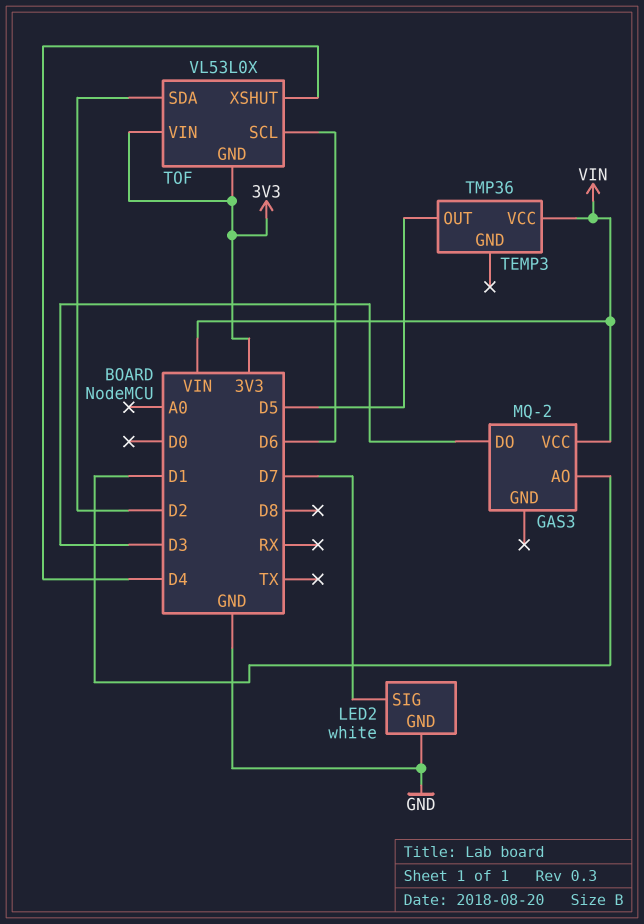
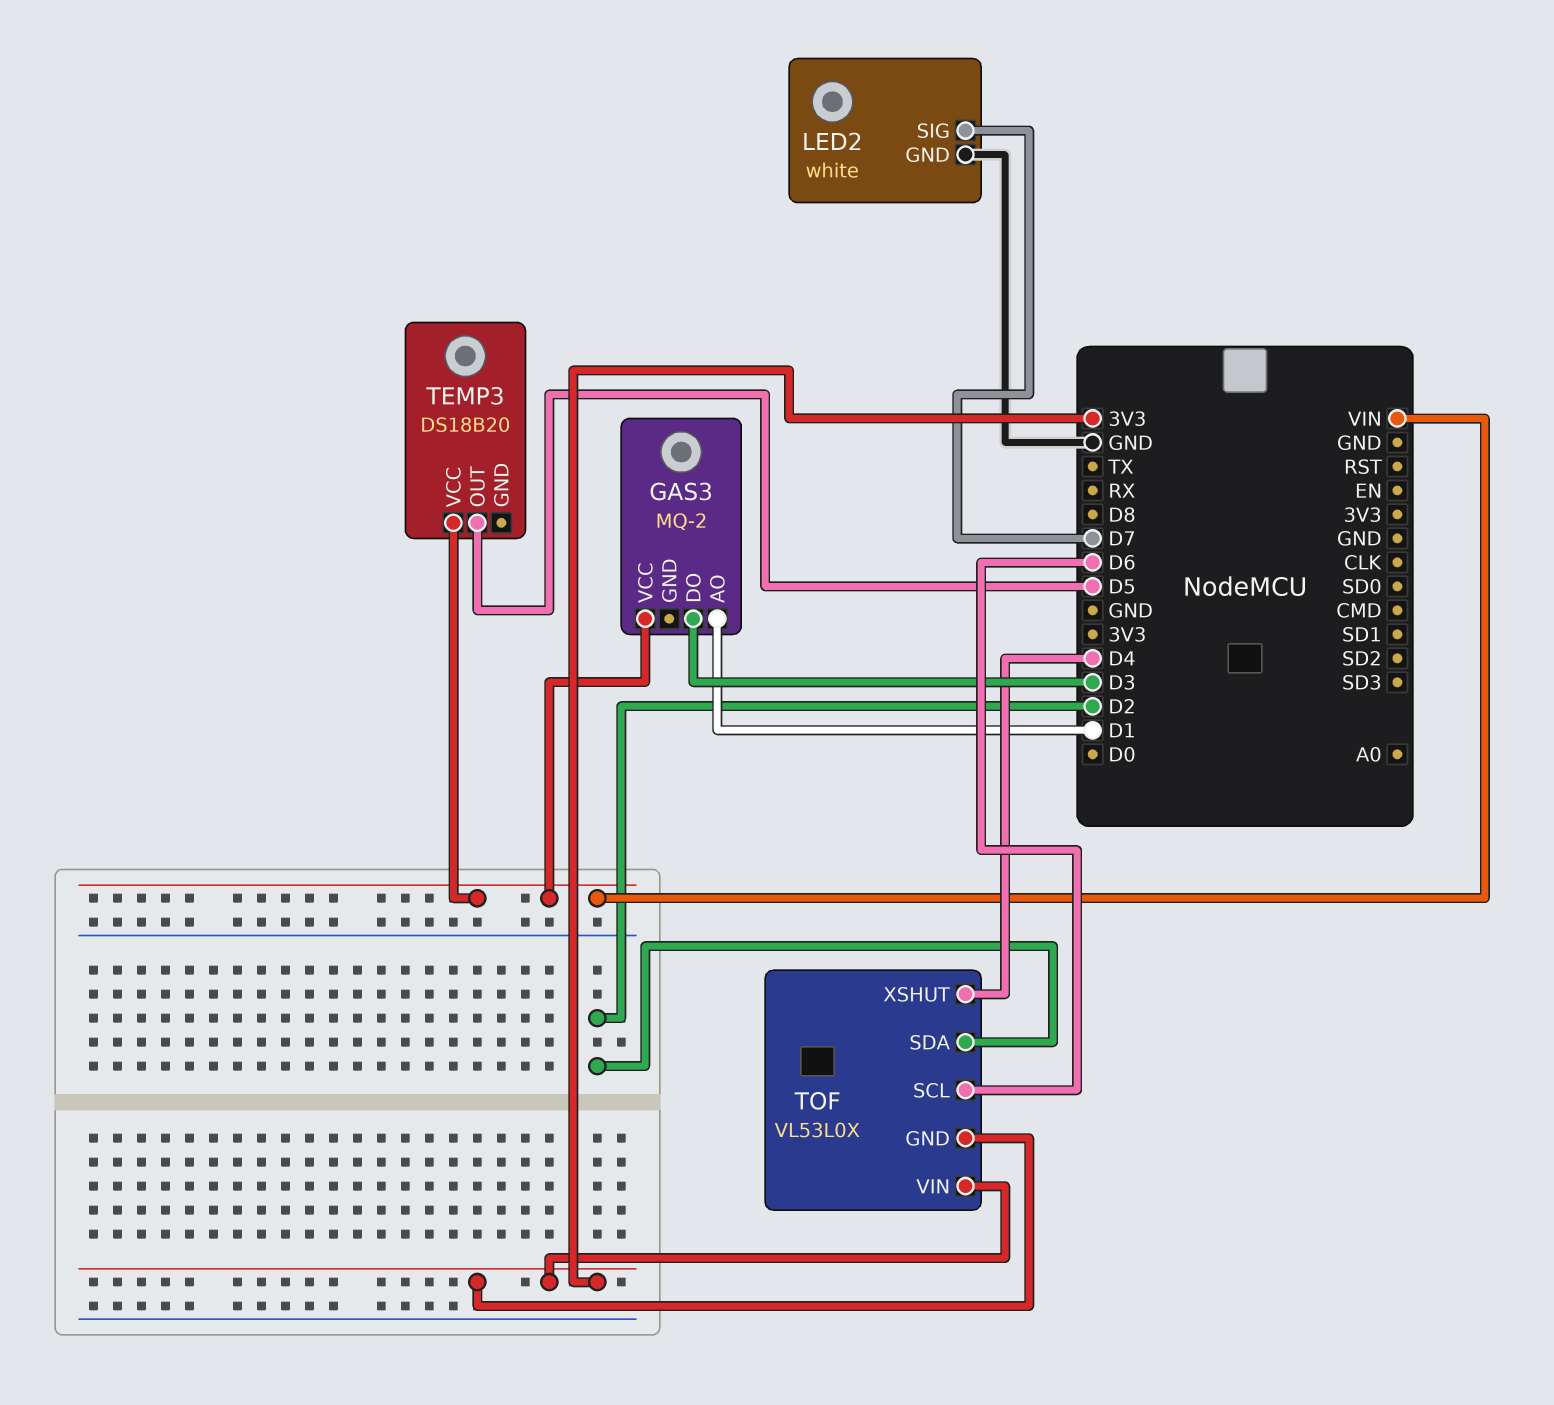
TEMP3: TMP36 -> DS18B20

